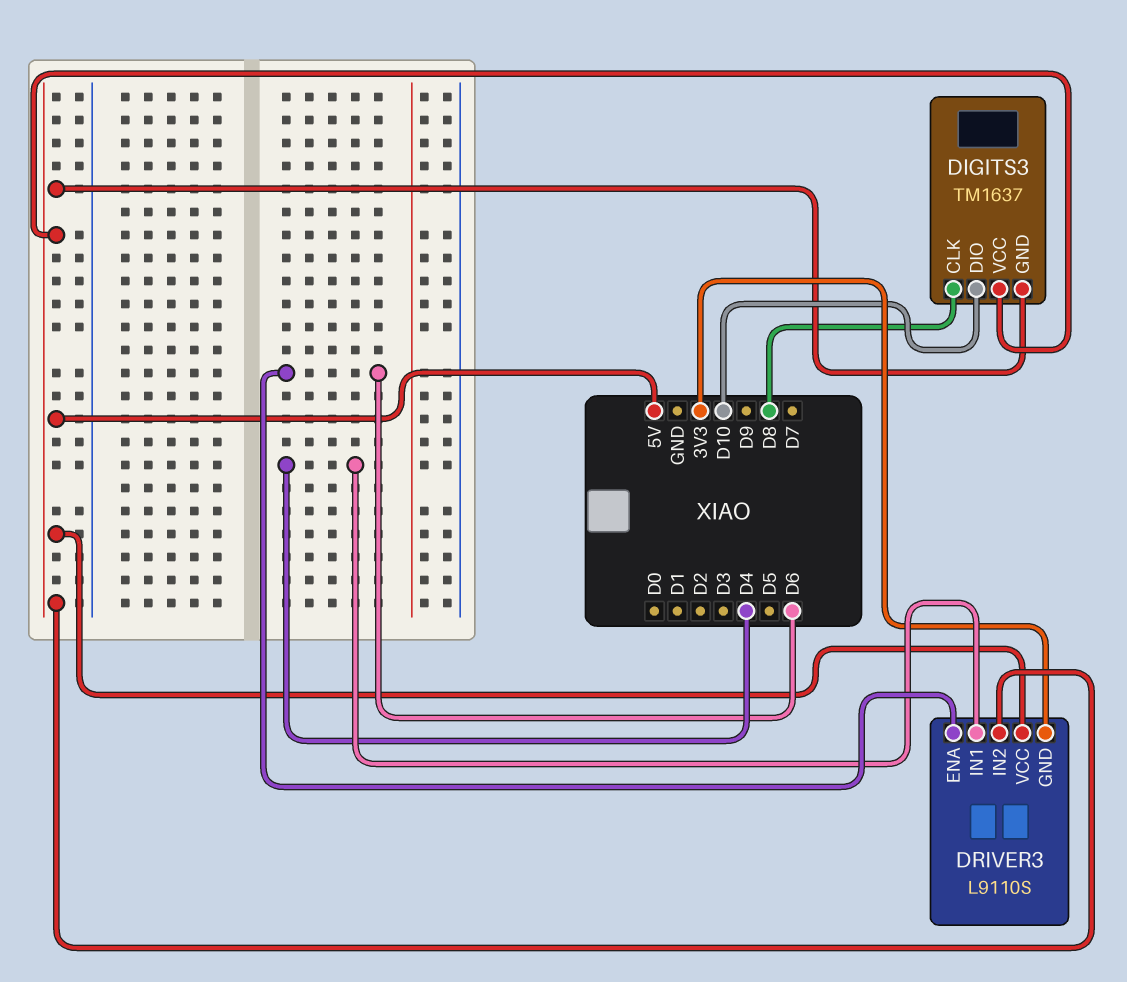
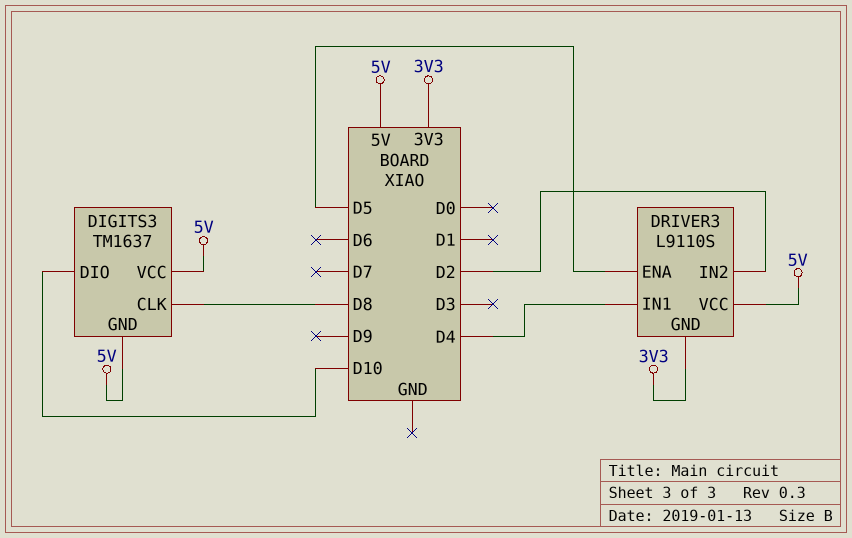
DRIVER3 pin ENA: D6 -> D5
DRIVER3 pin IN2: 5V -> D2

